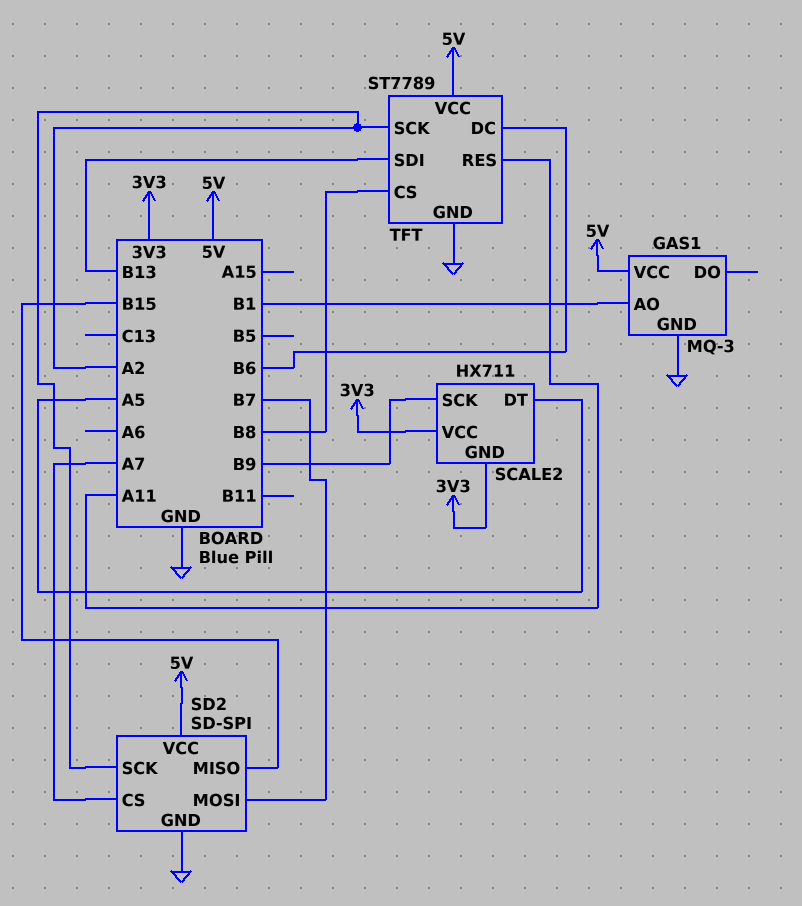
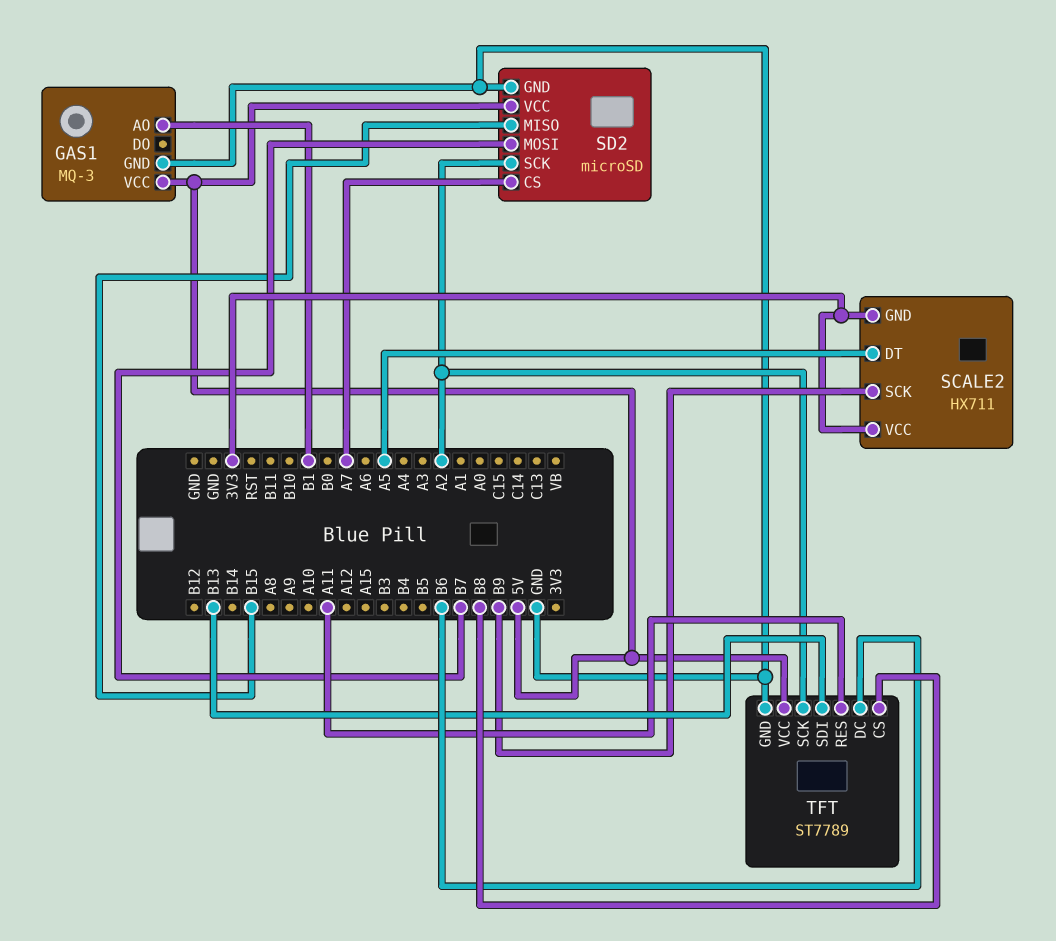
SD2: SD-SPI -> microSD

